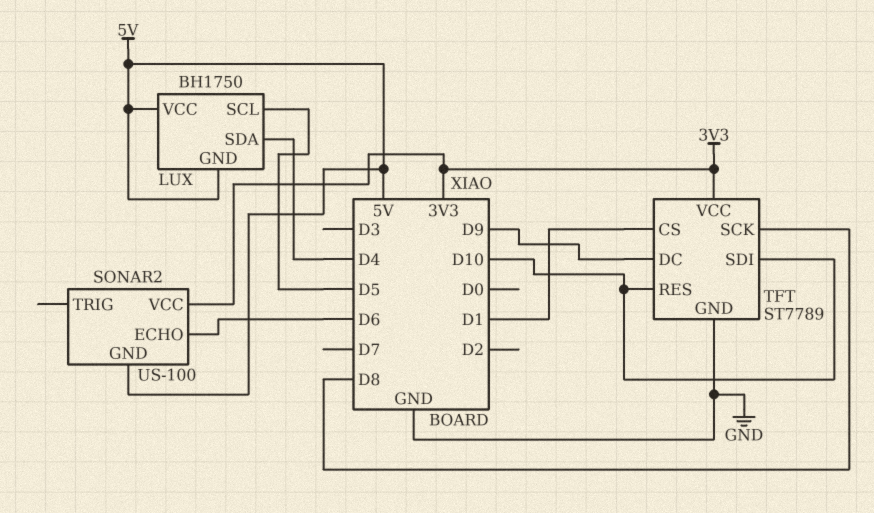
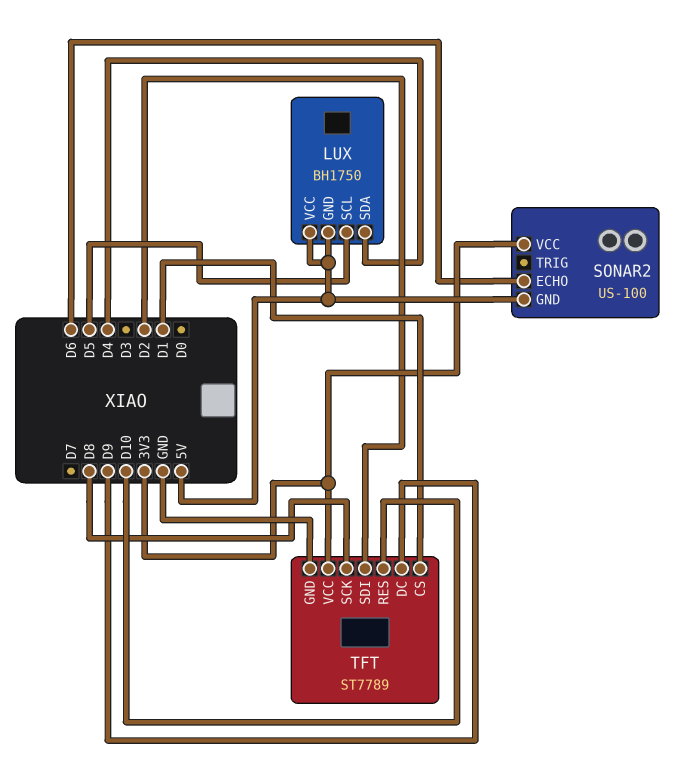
TFT pin SDI: D10 -> D2

